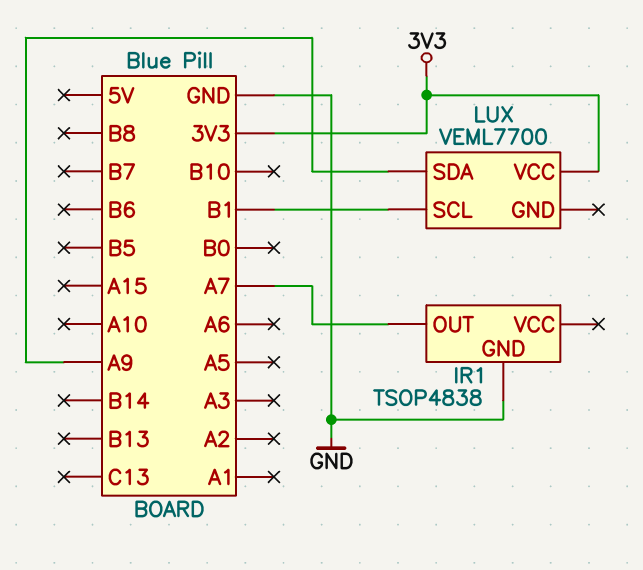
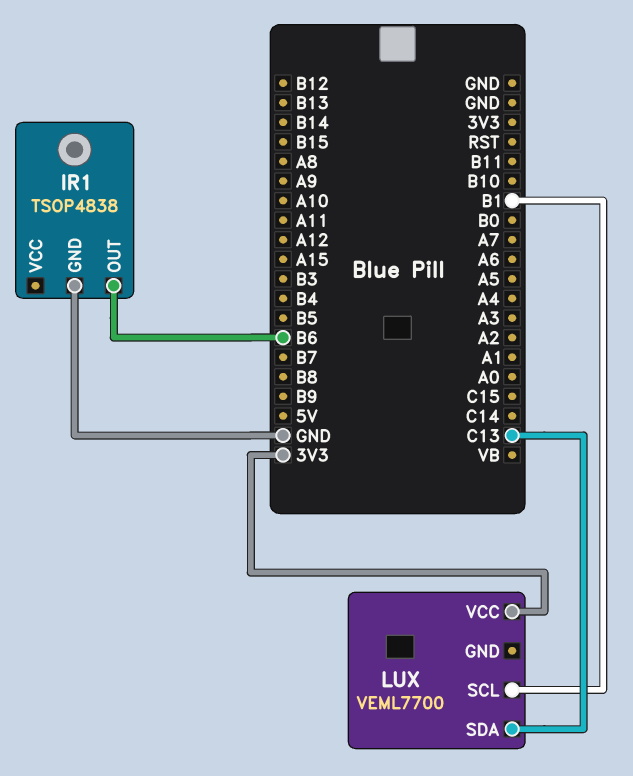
IR1 pin OUT: A7 -> B6
LUX pin SDA: A9 -> C13

